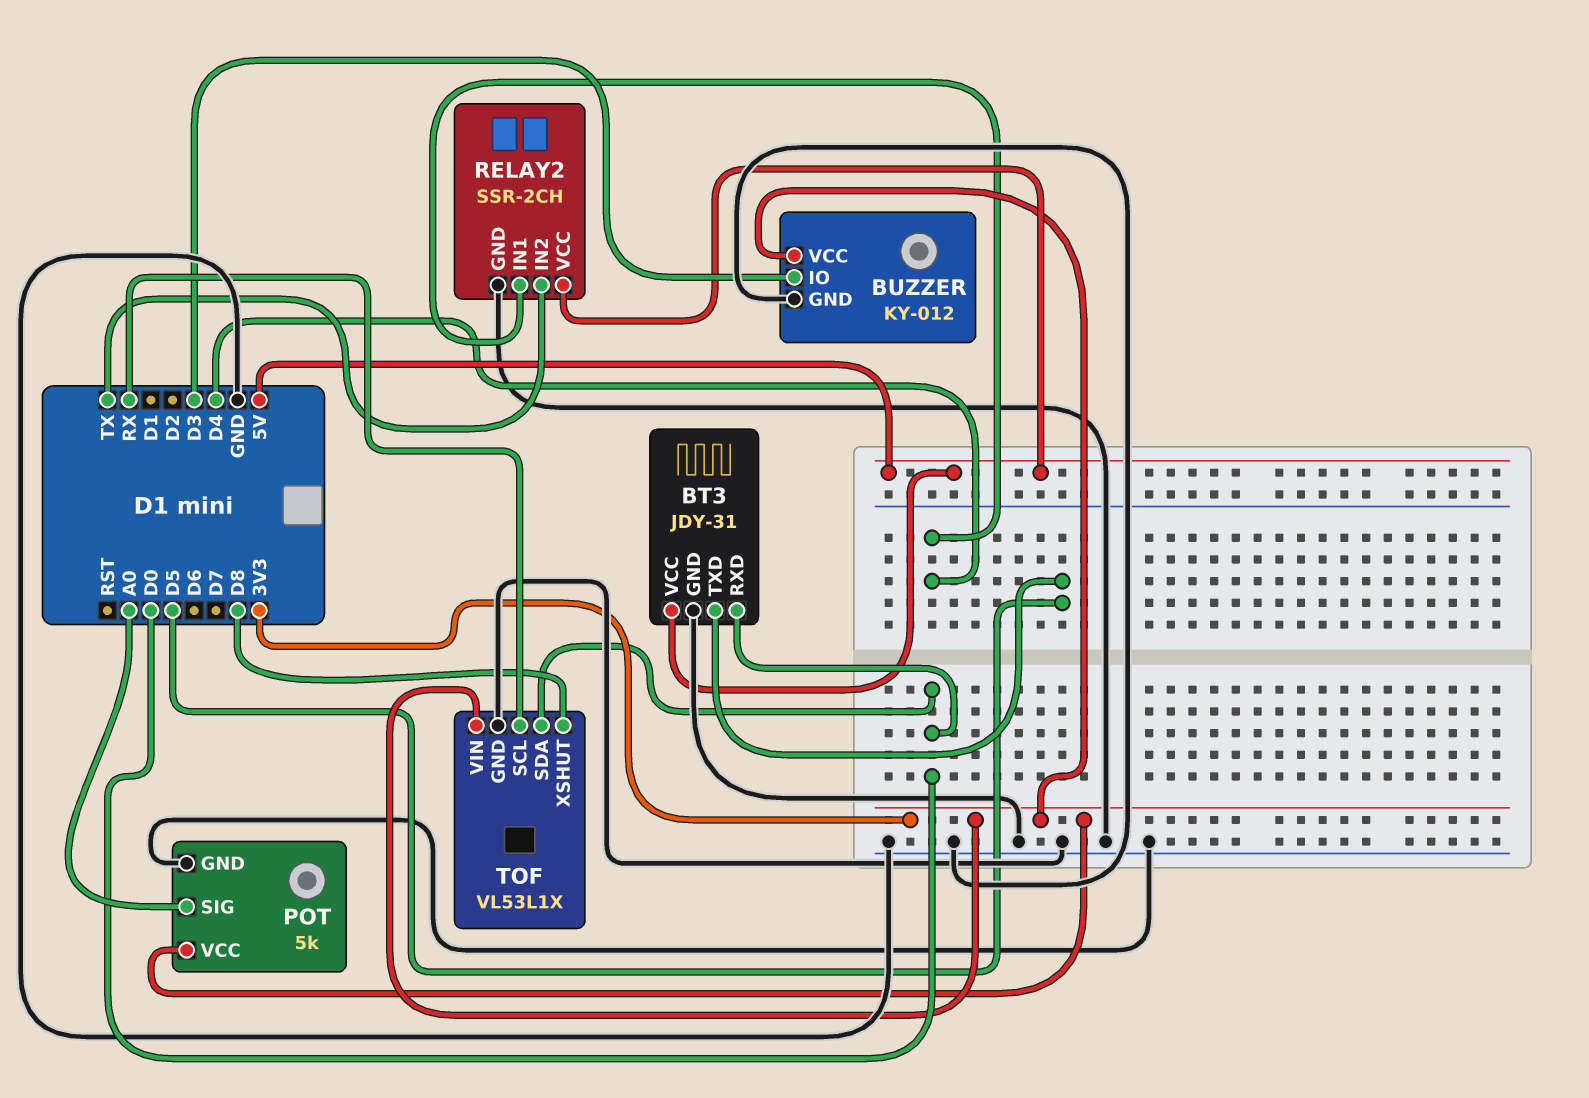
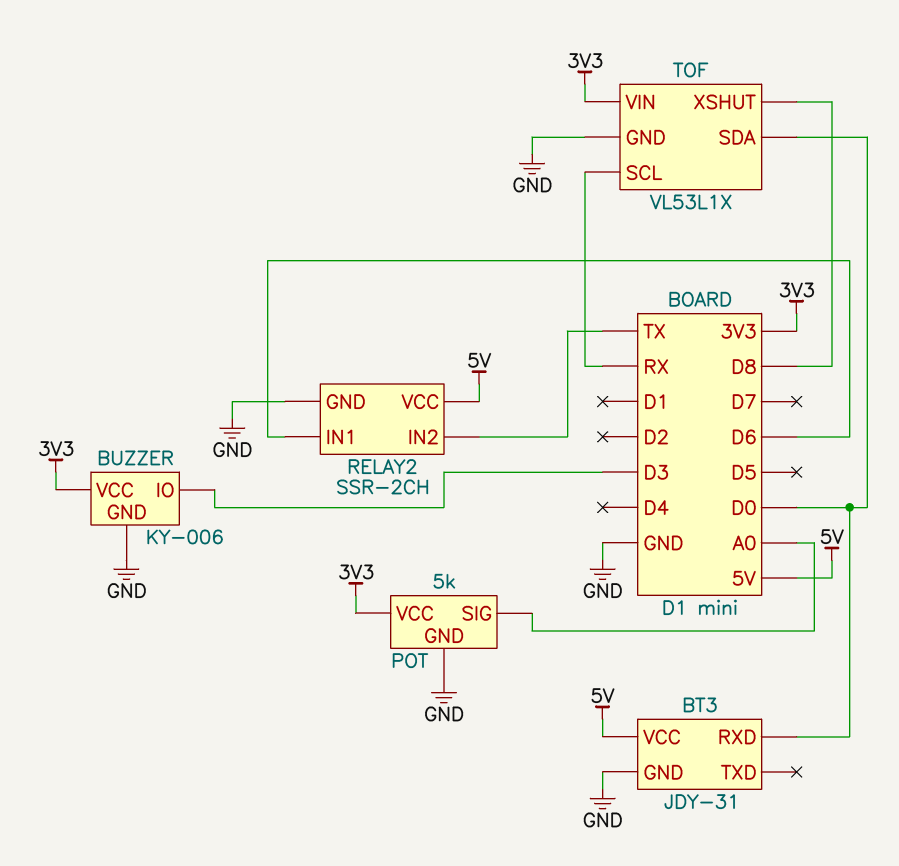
BT3 pin TXD: D5 -> none
BUZZER: KY-012 -> KY-006
RELAY2 pin IN1: D4 -> D6

